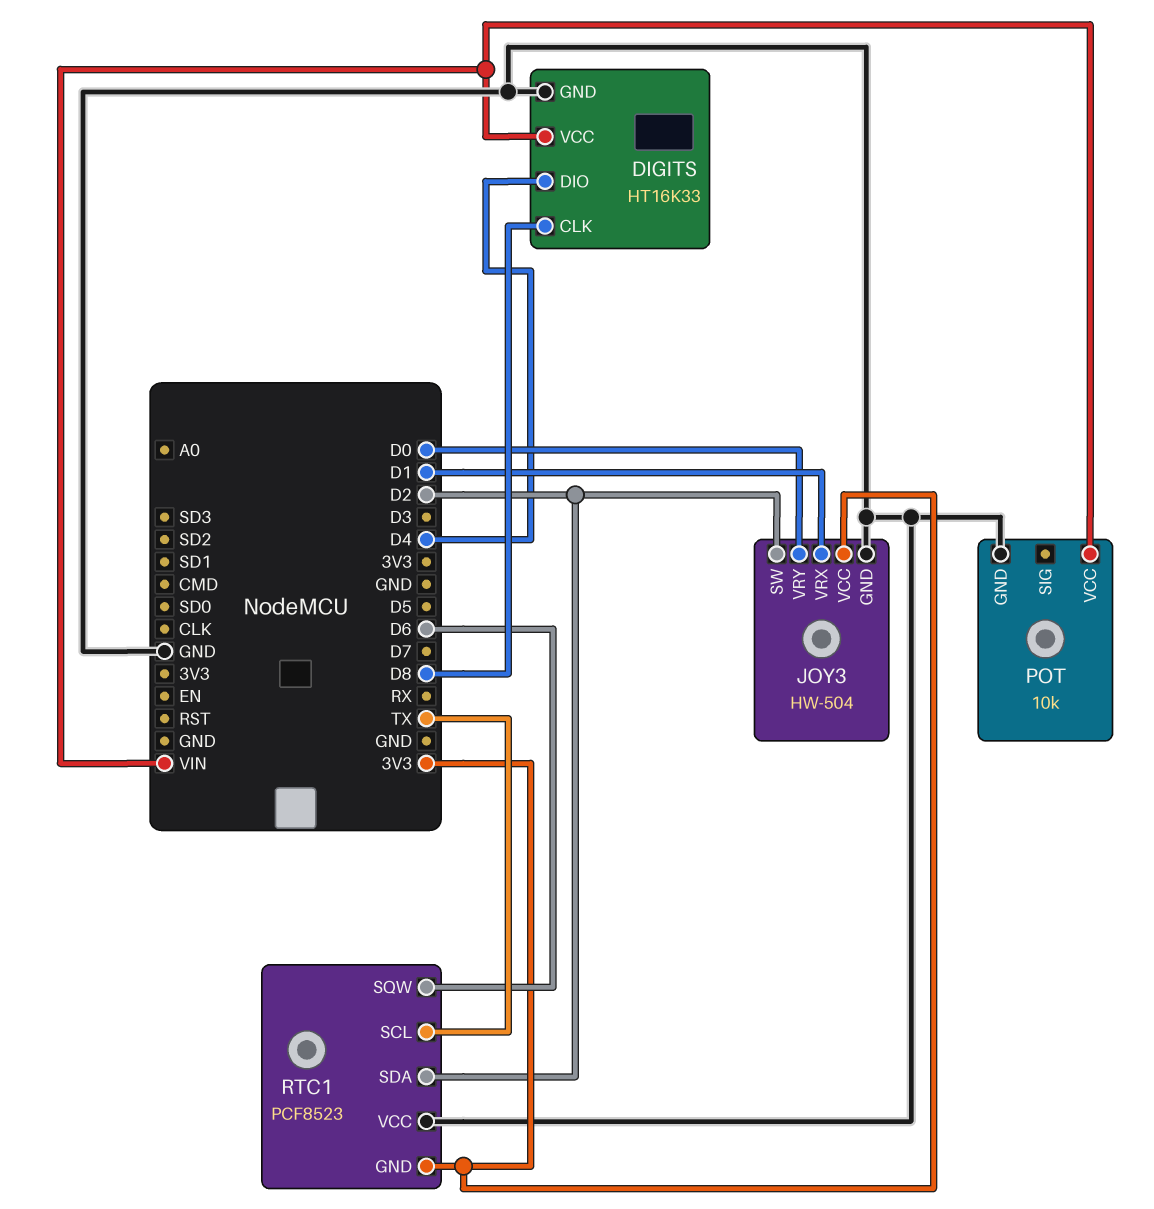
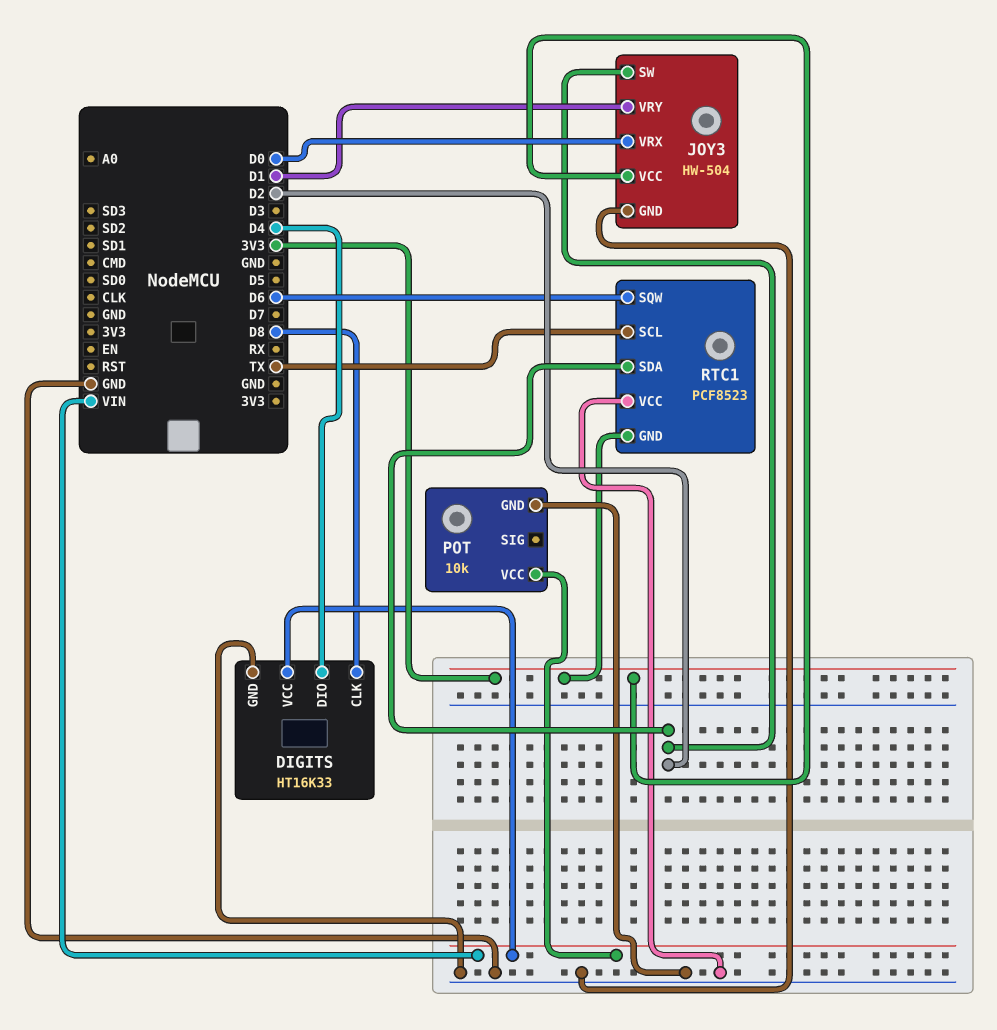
JOY3 pin VRX: D1 -> D0
JOY3 pin VRY: D0 -> D1

